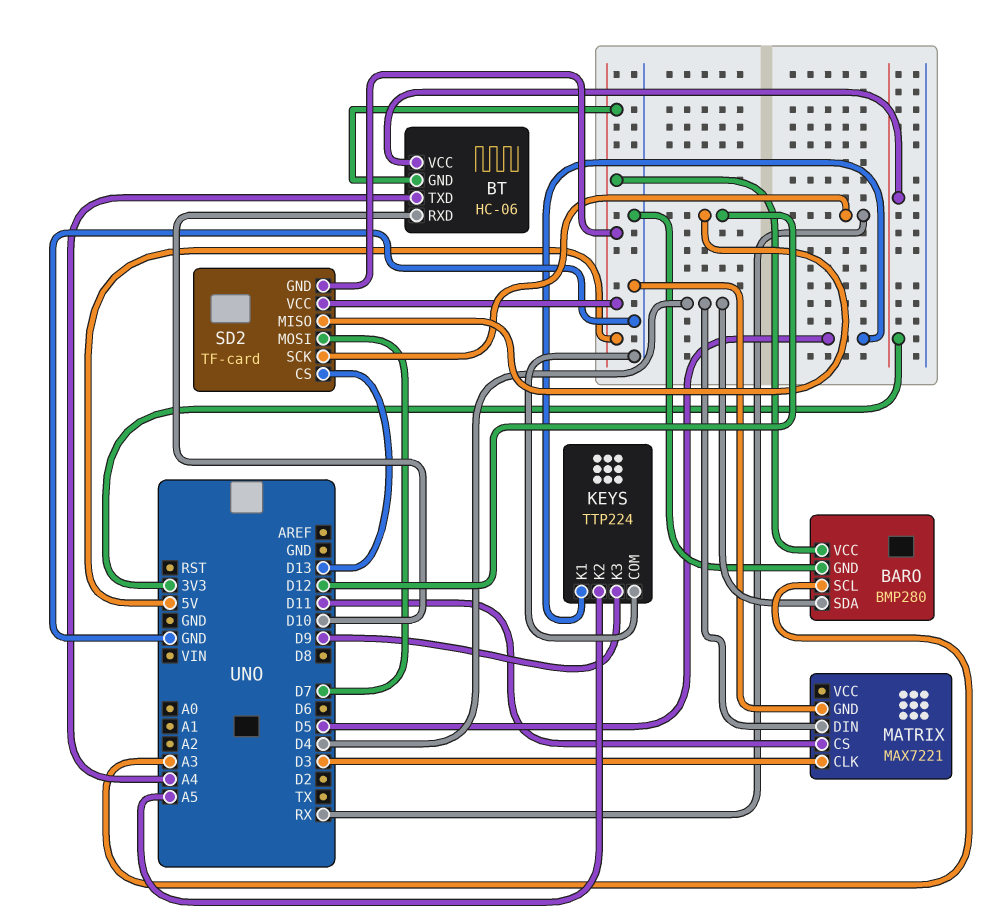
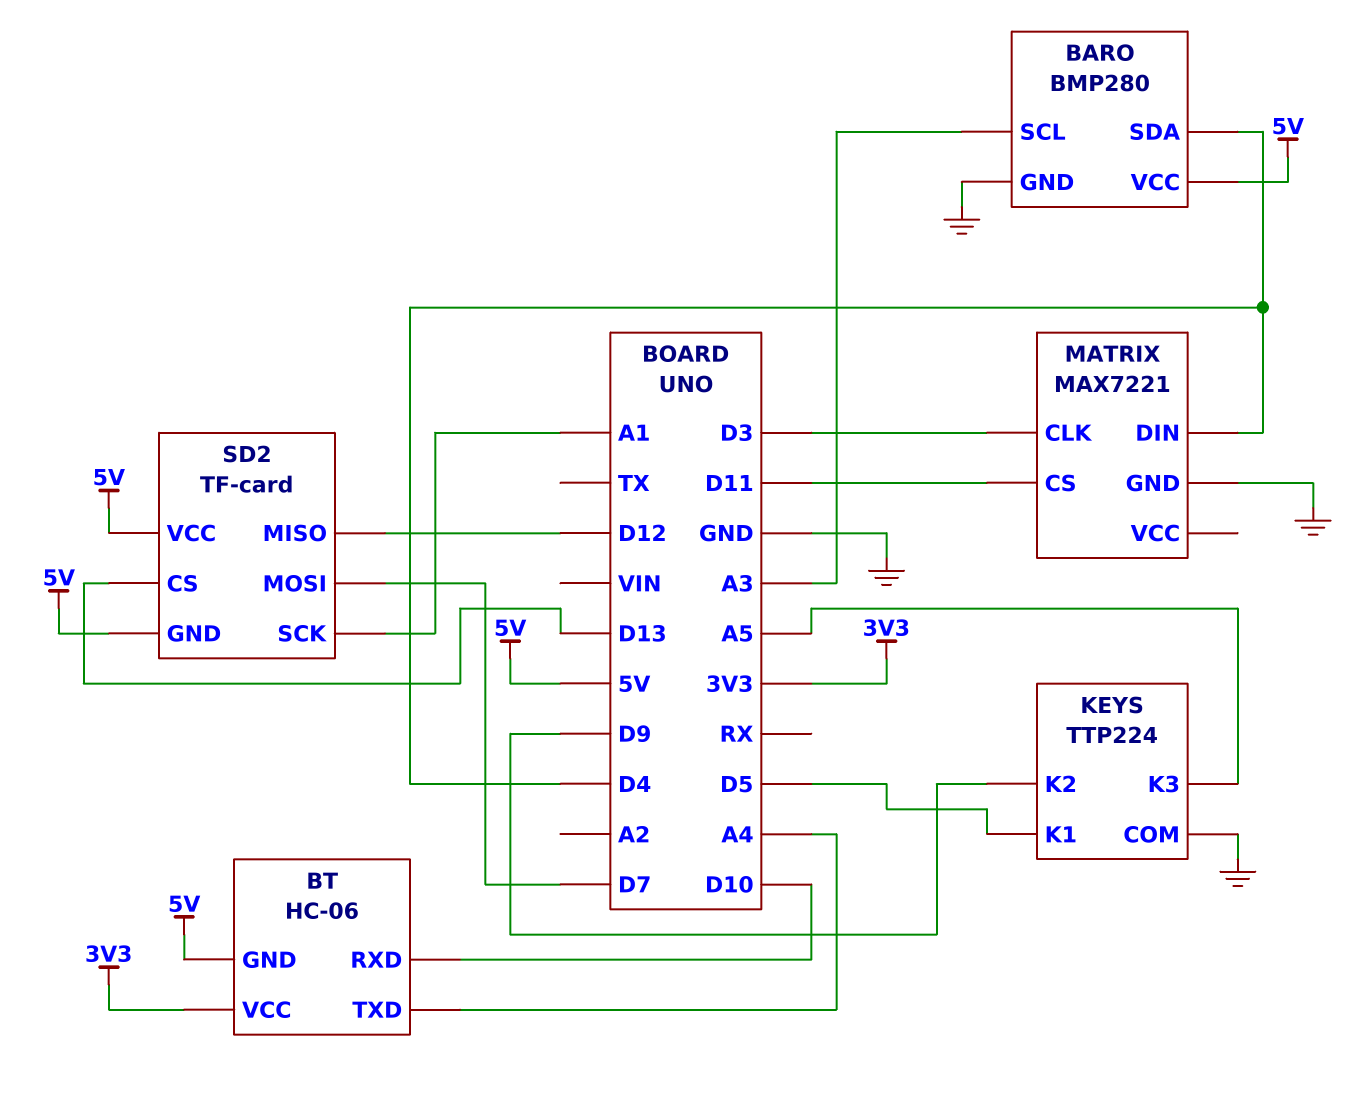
KEYS pin K2: A5 -> D9
KEYS pin K3: D9 -> A5
SD2 pin SCK: RX -> A1

